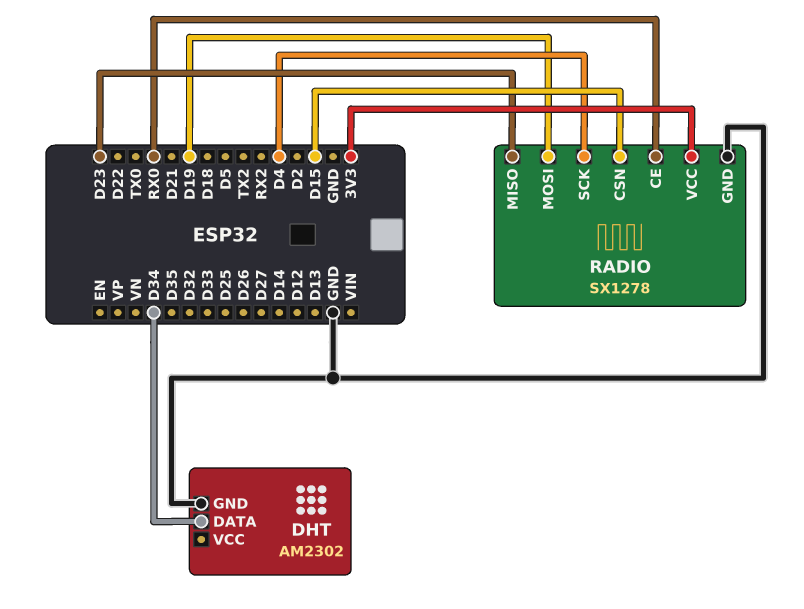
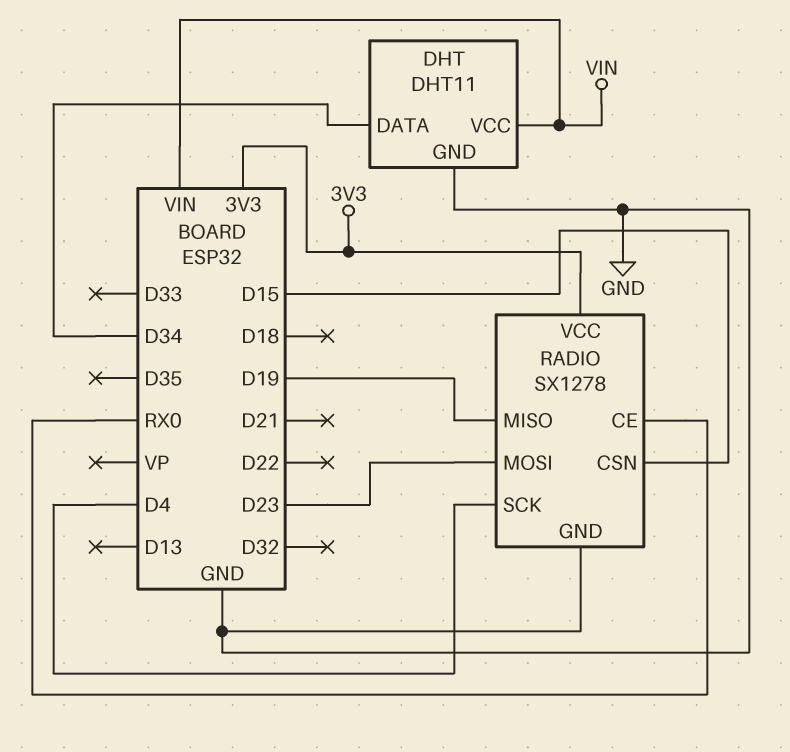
DHT: AM2302 -> DHT11
DHT pin VCC: none -> VIN
RADIO pin MISO: D23 -> D19
RADIO pin MOSI: D19 -> D23

